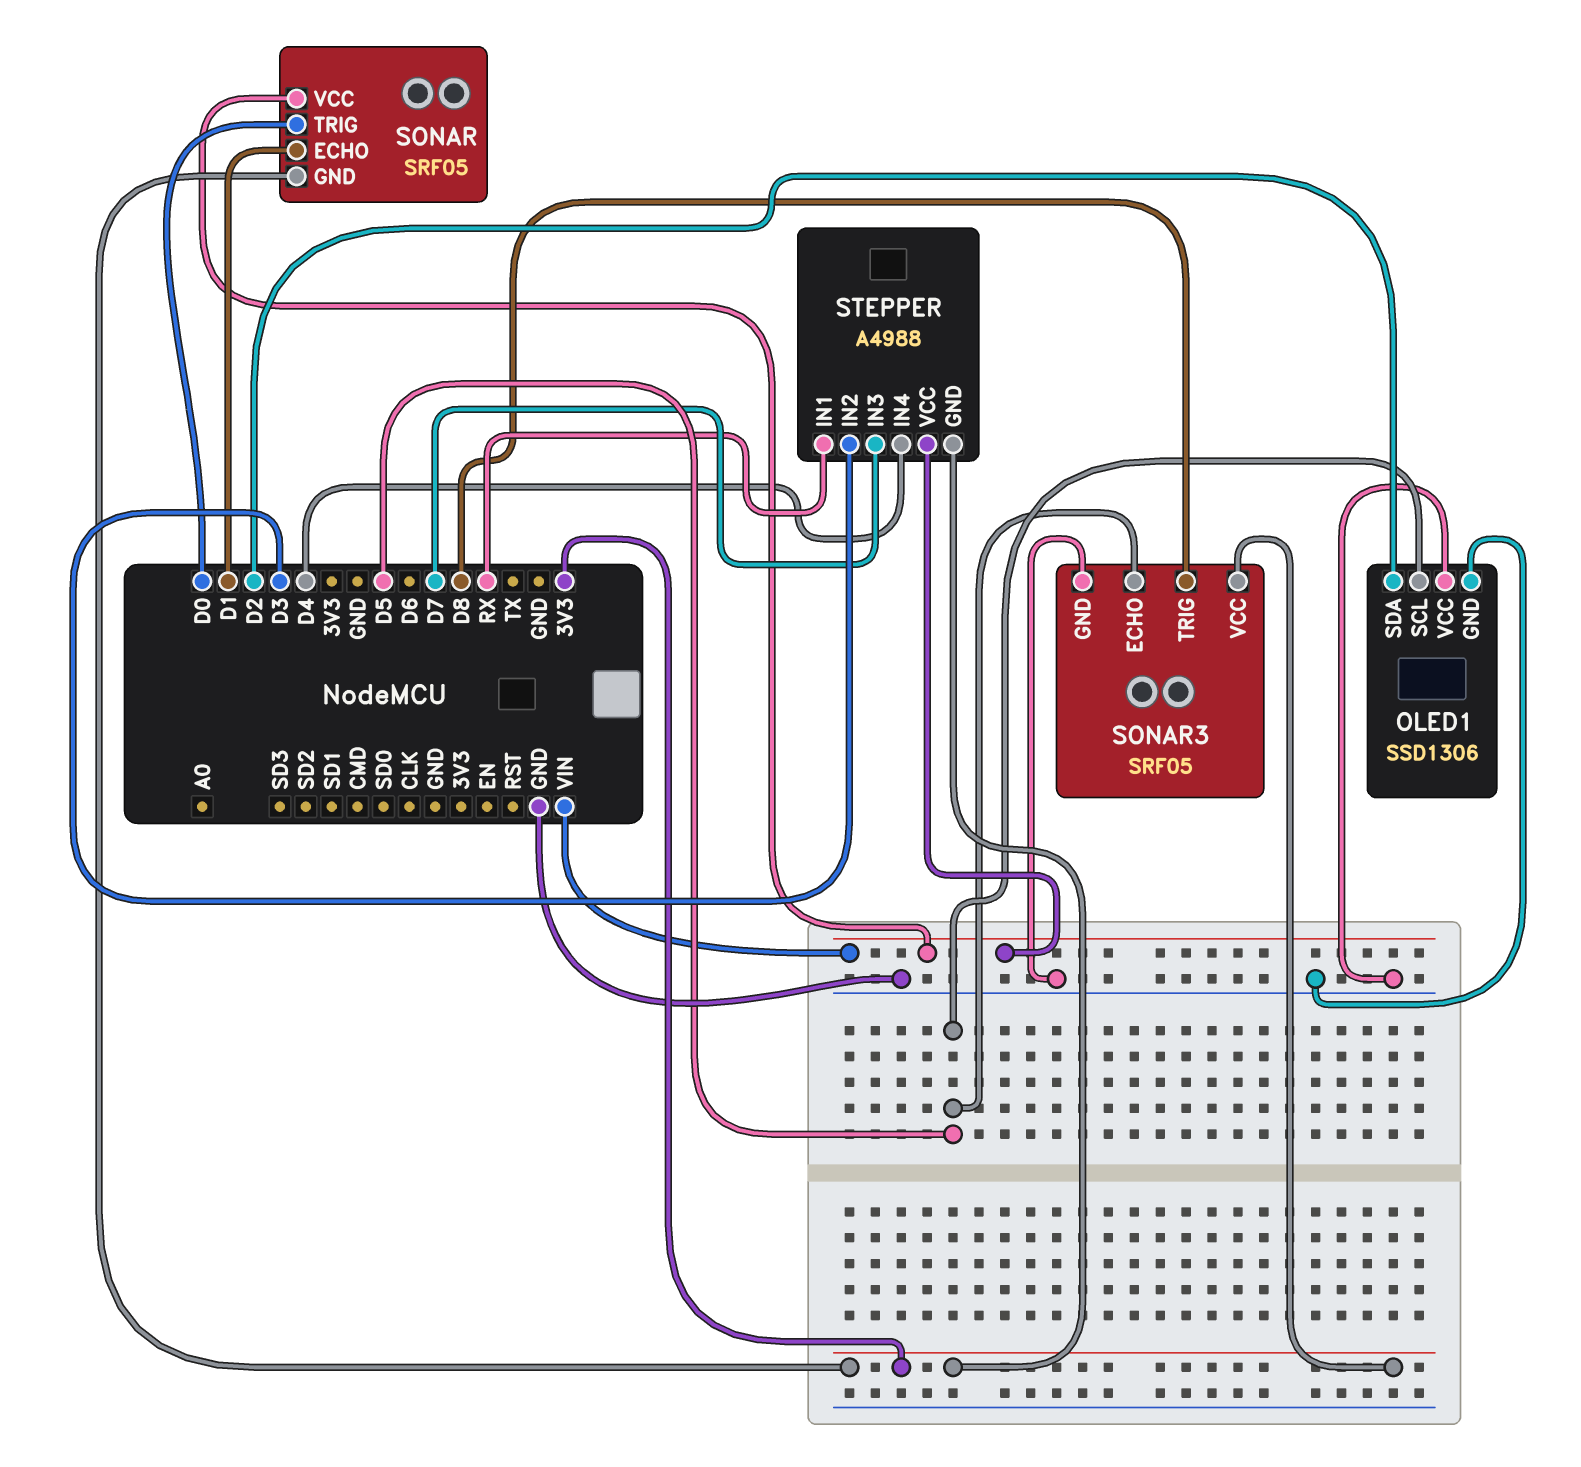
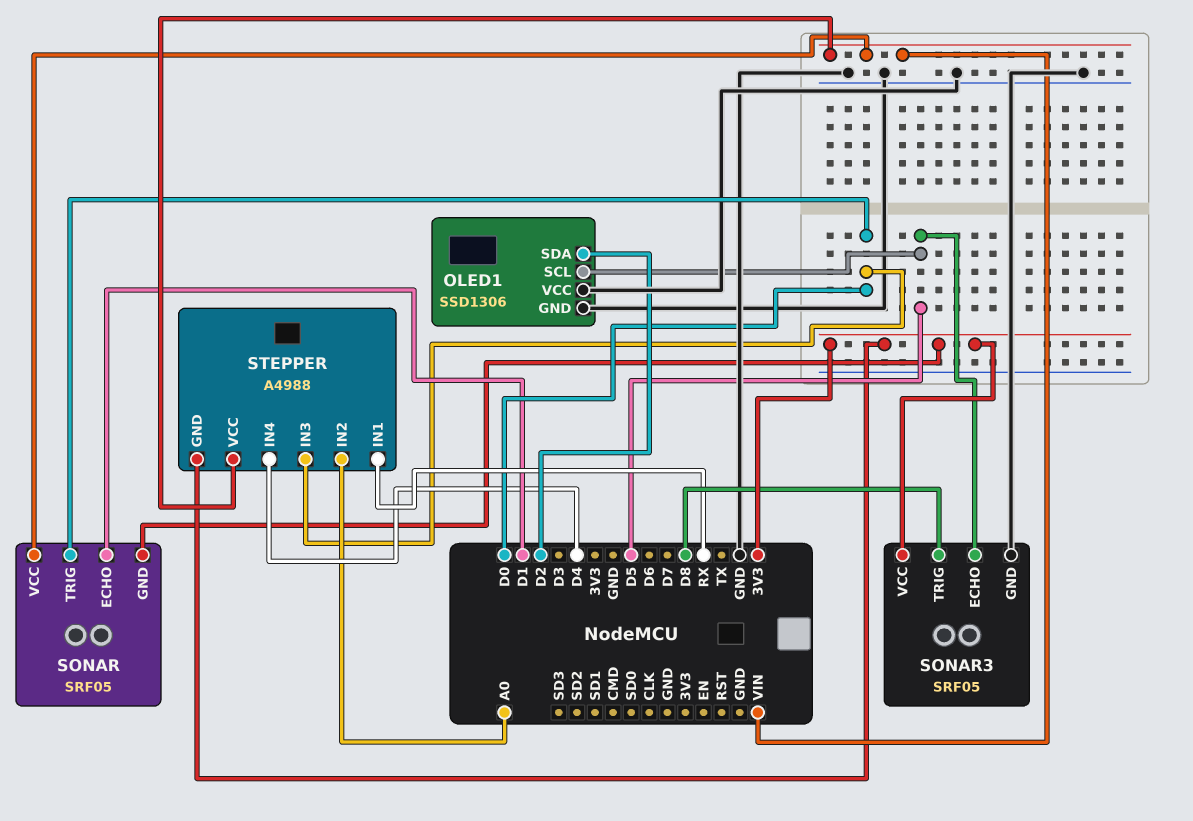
STEPPER pin IN2: D3 -> A0
STEPPER pin IN3: D7 -> D0

